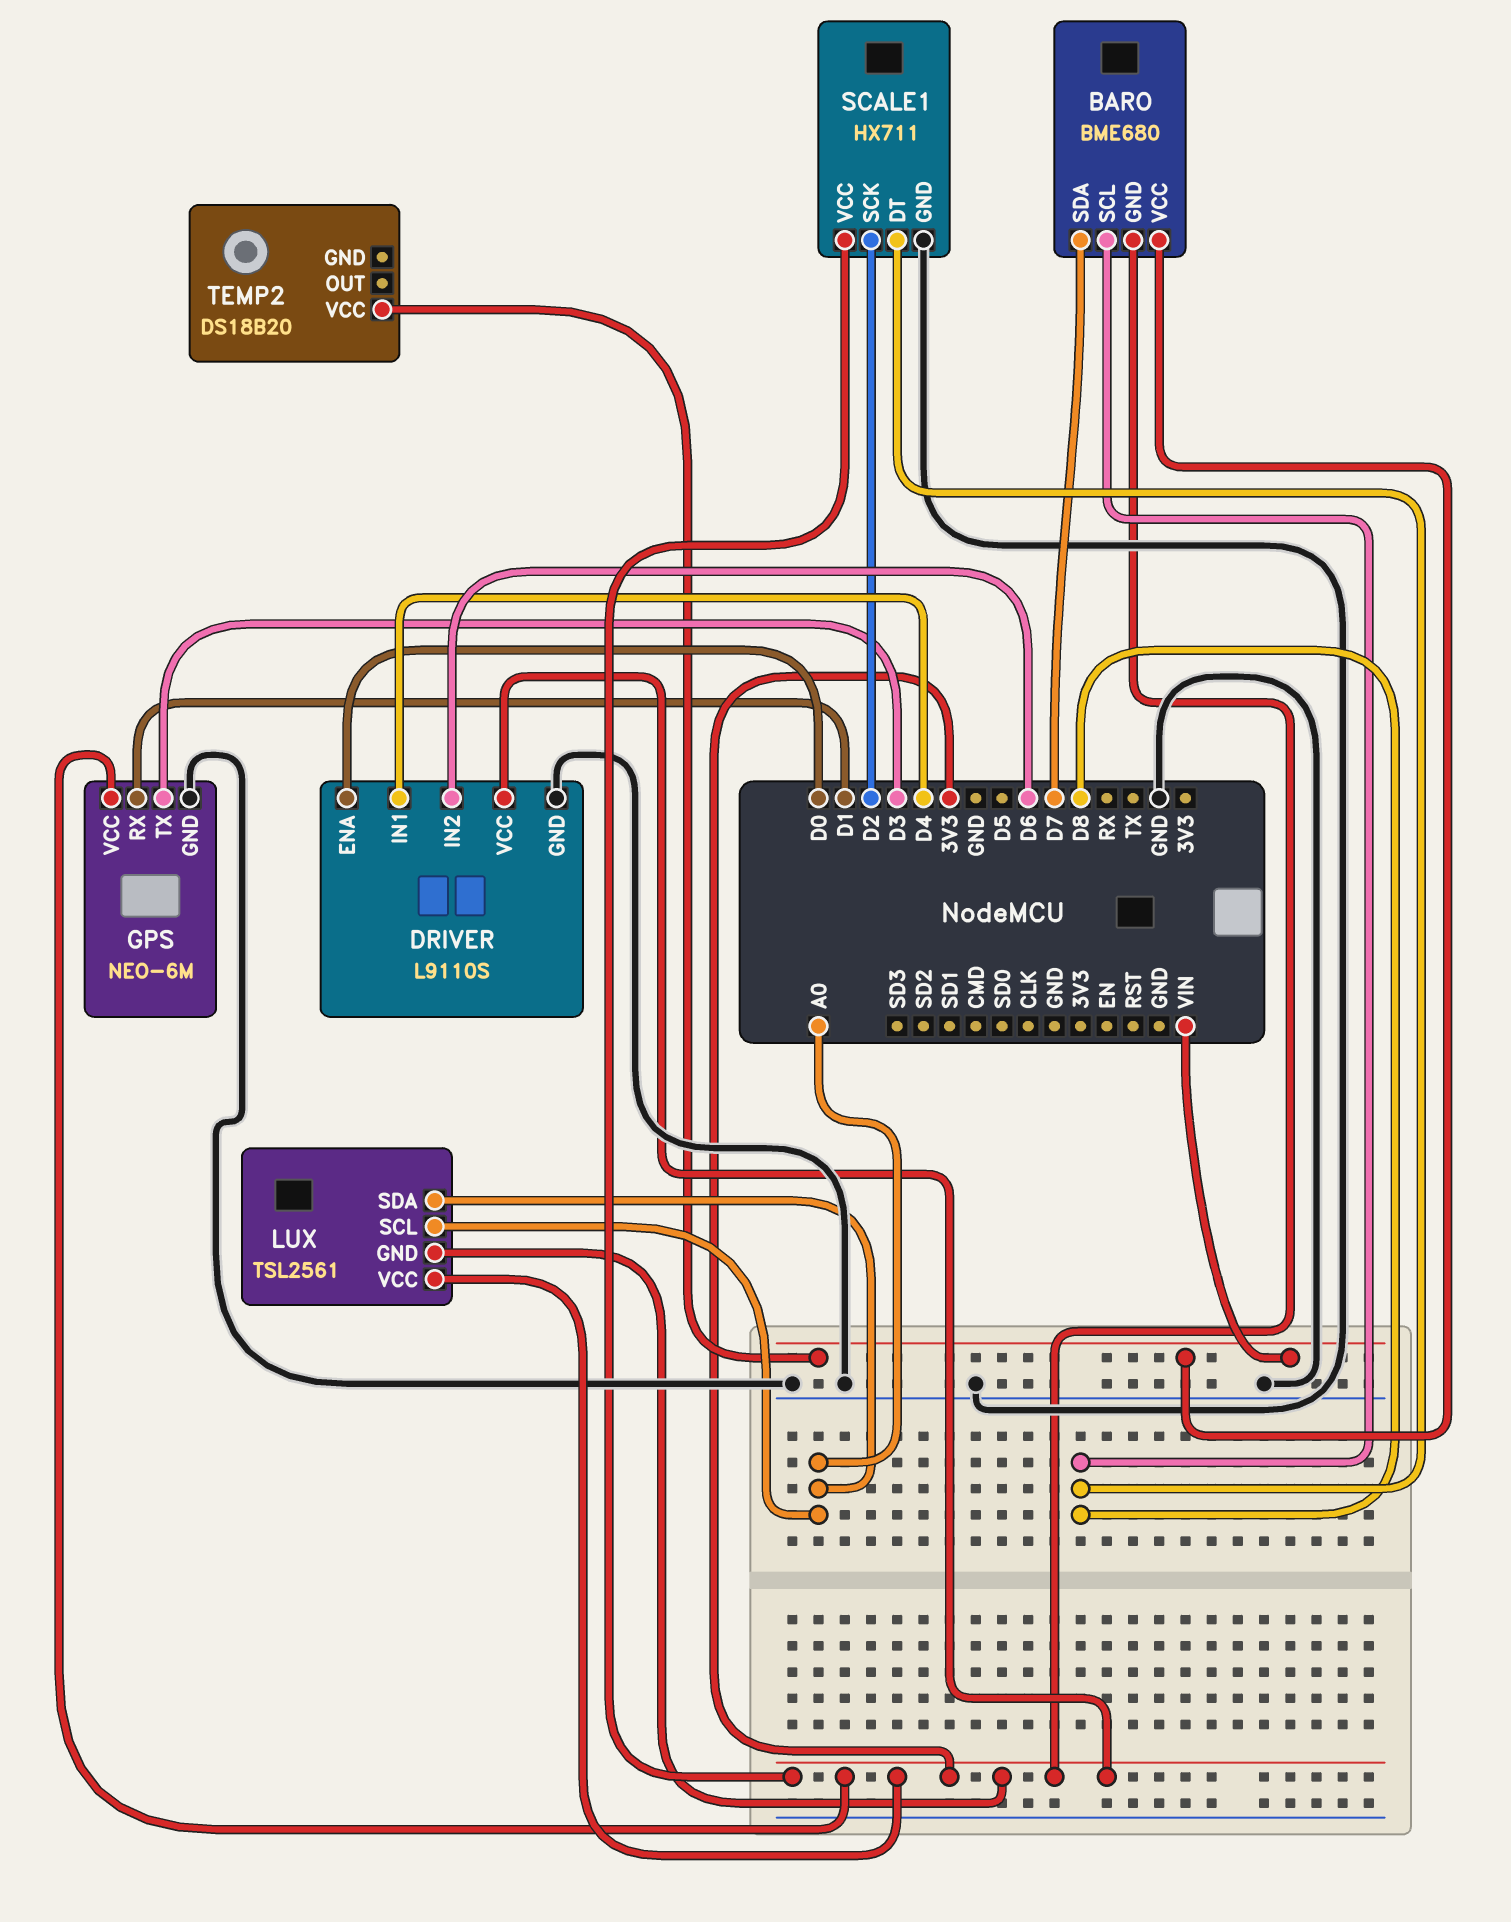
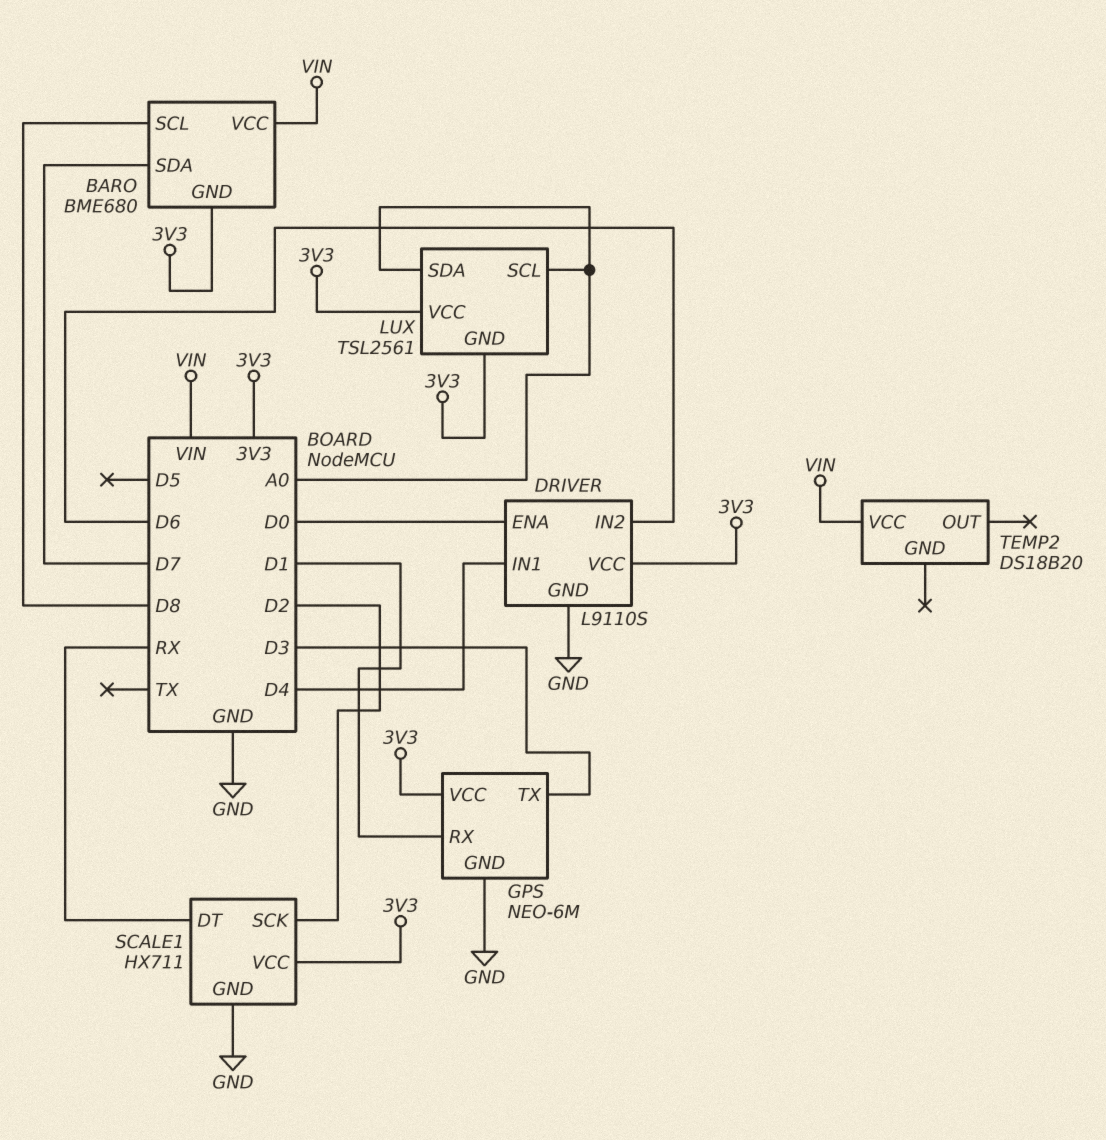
SCALE1 pin DT: D8 -> RX

